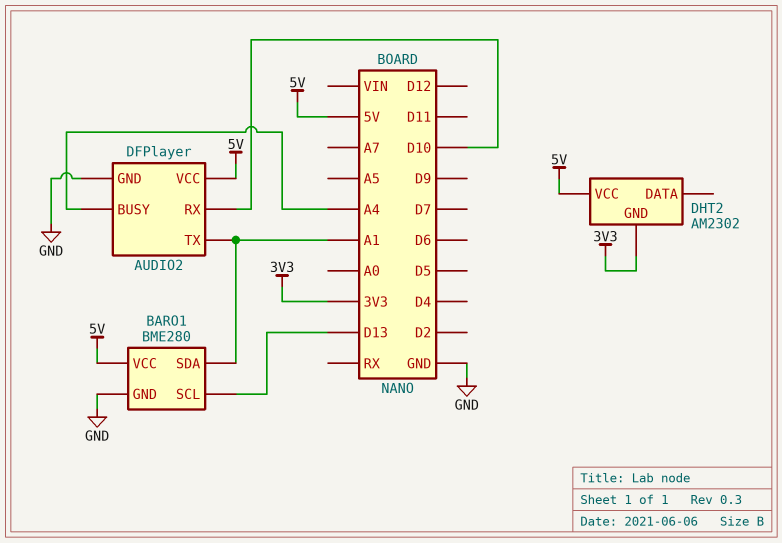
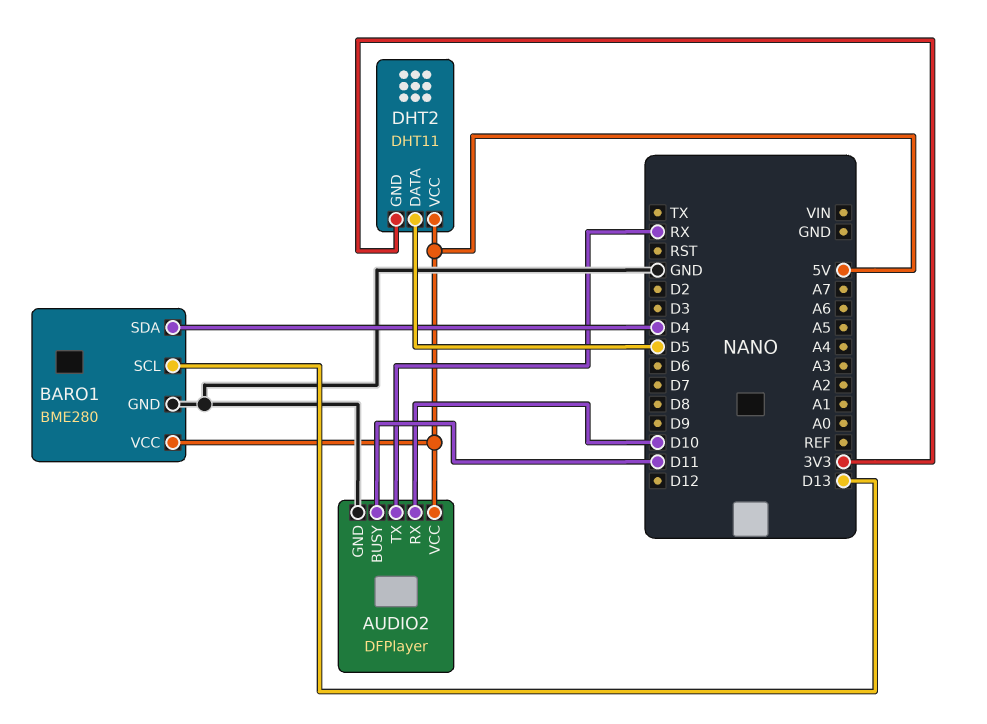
AUDIO2 pin BUSY: A4 -> D11
AUDIO2 pin TX: A1 -> RX
BARO1 pin SDA: A1 -> D4
DHT2: AM2302 -> DHT11
DHT2 pin DATA: none -> D5

